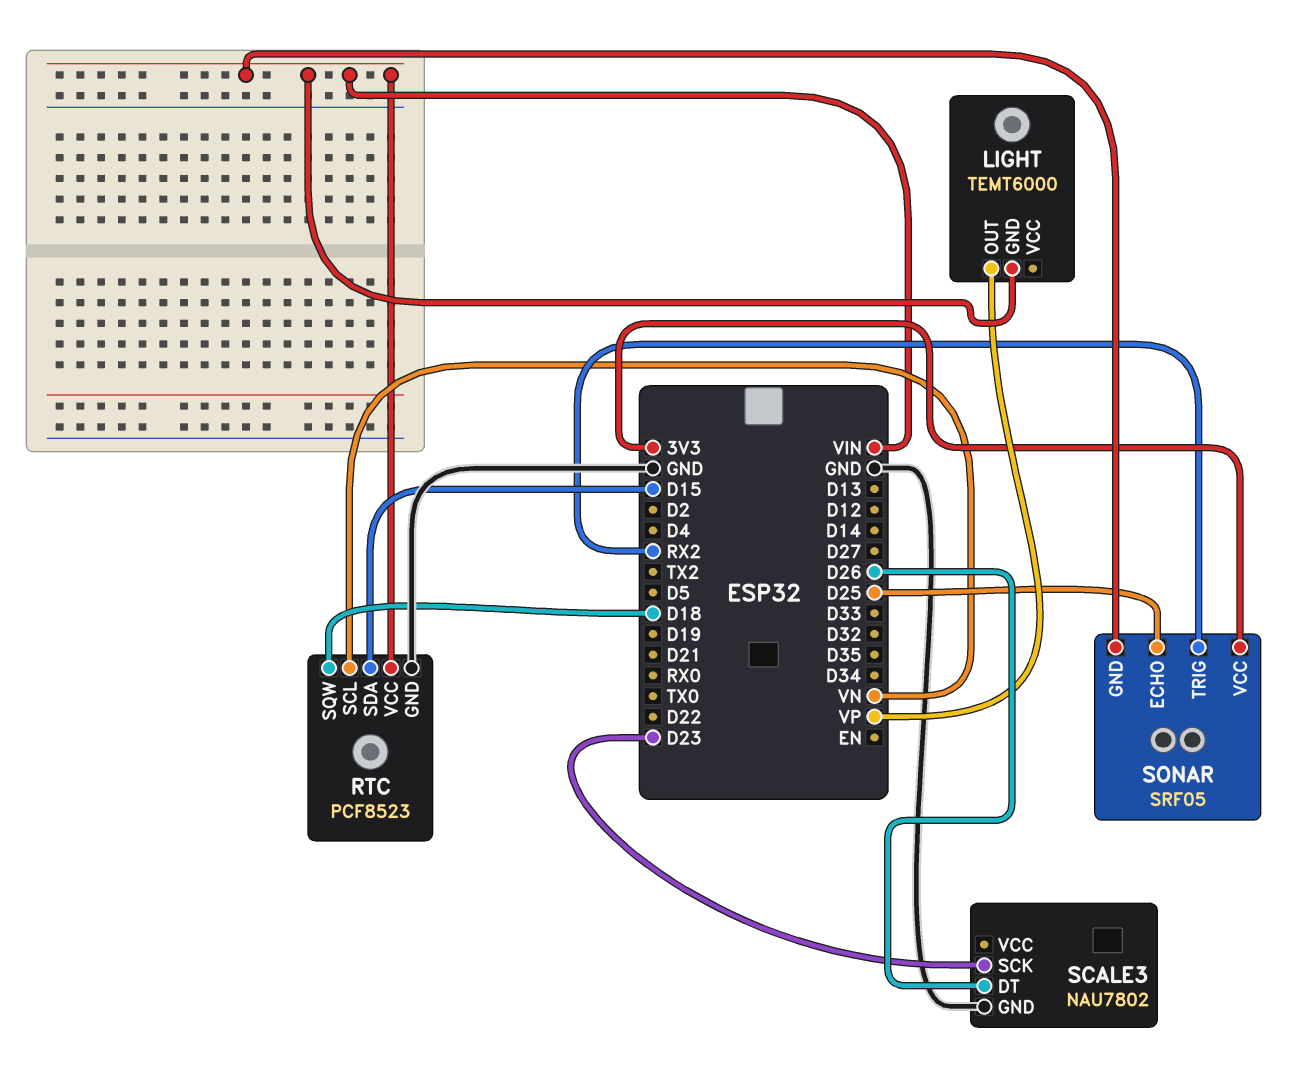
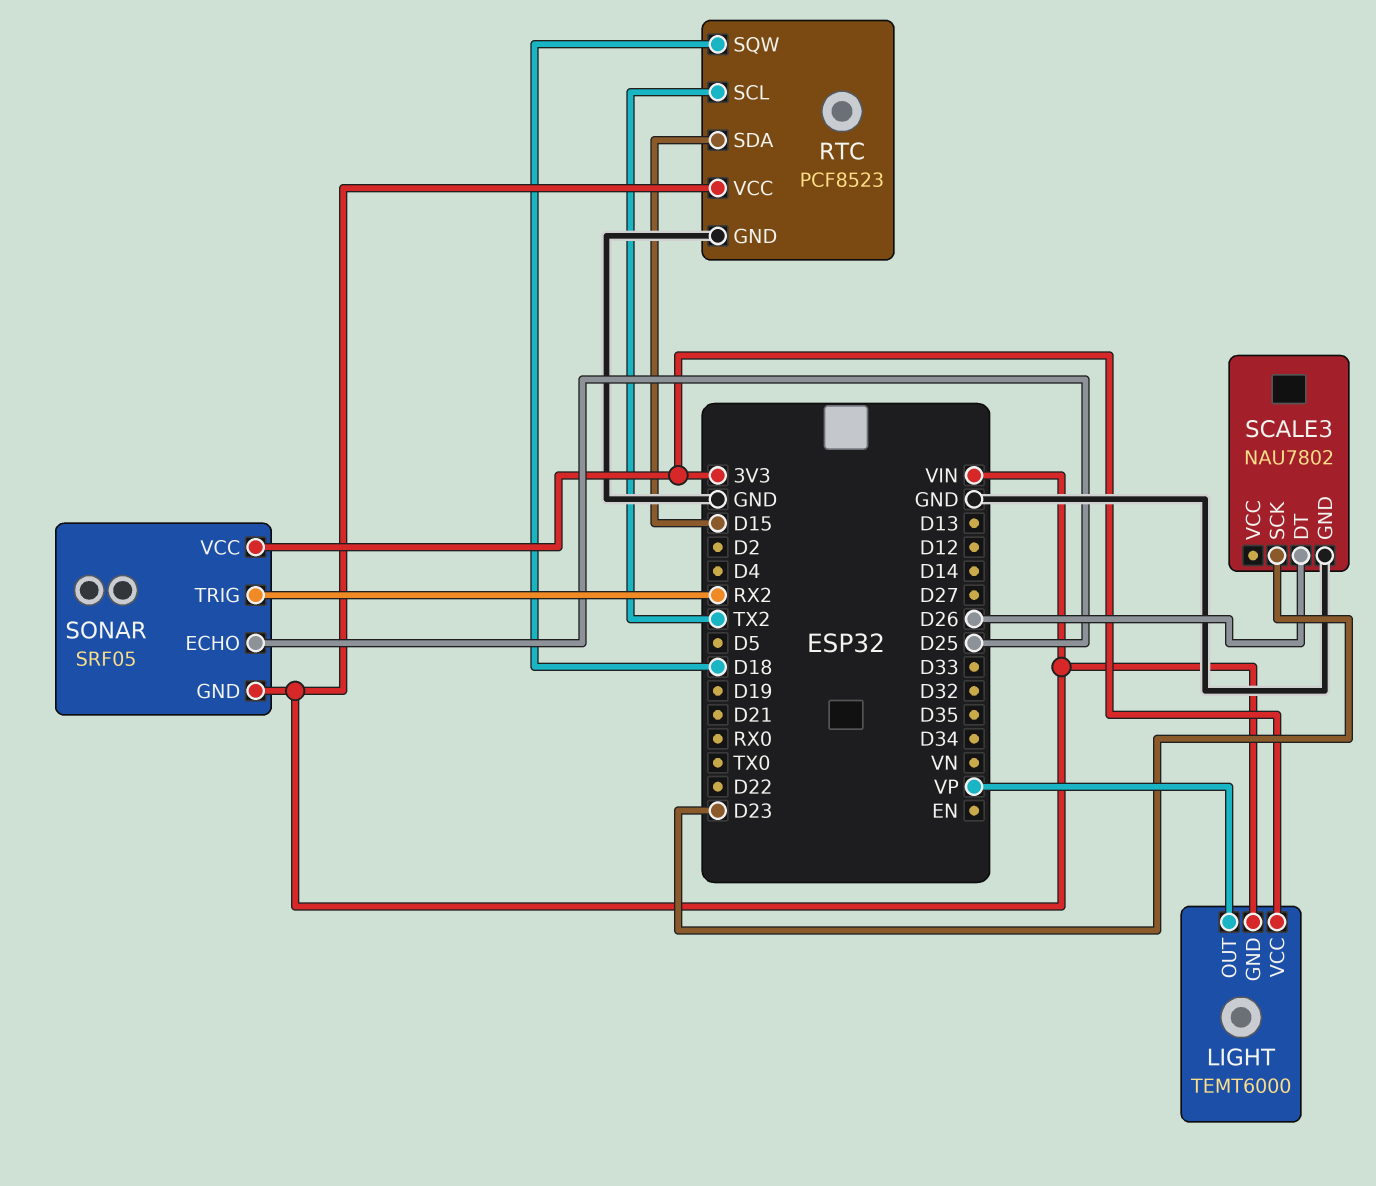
LIGHT pin VCC: none -> 3V3
RTC pin SCL: VN -> TX2

